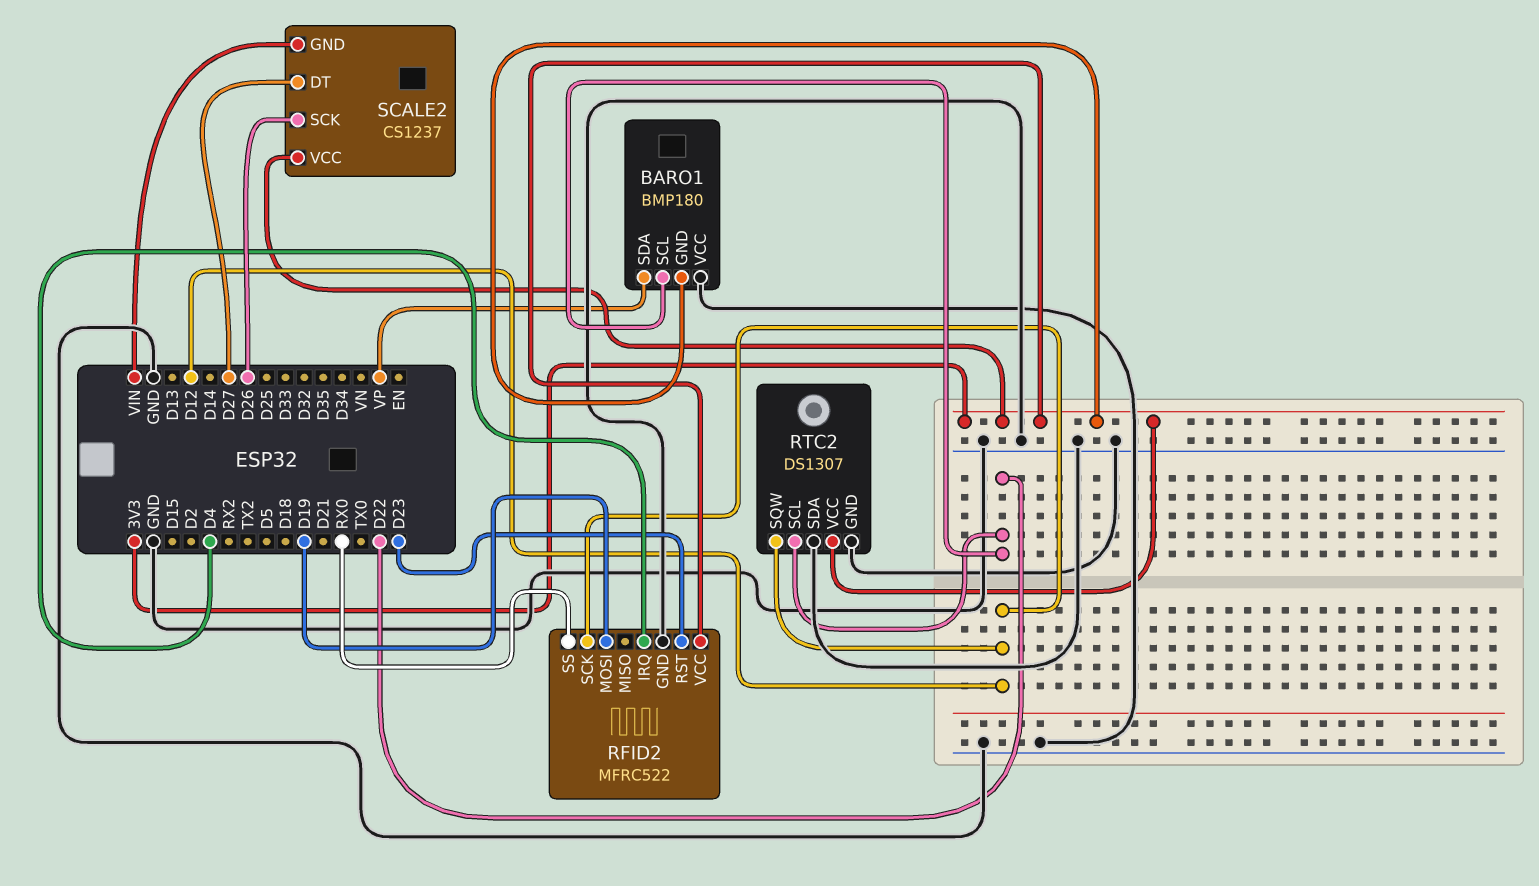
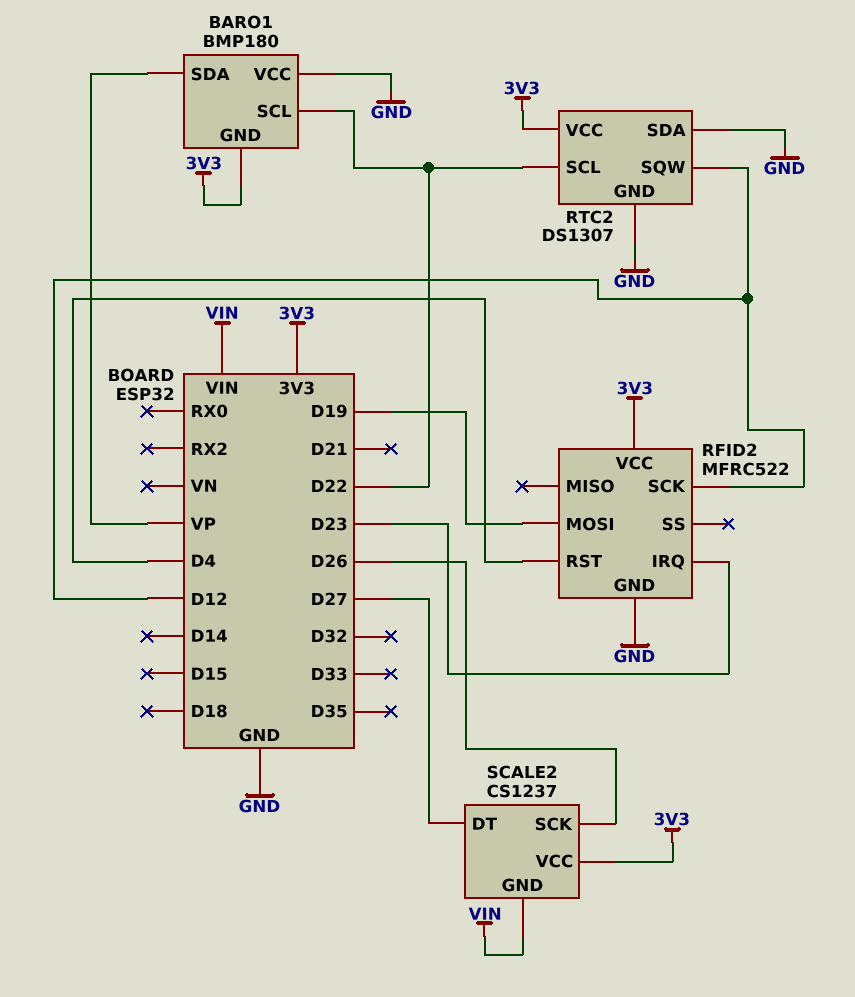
RFID2 pin IRQ: D4 -> D23
RFID2 pin RST: D23 -> D4
RFID2 pin SS: RX0 -> none

